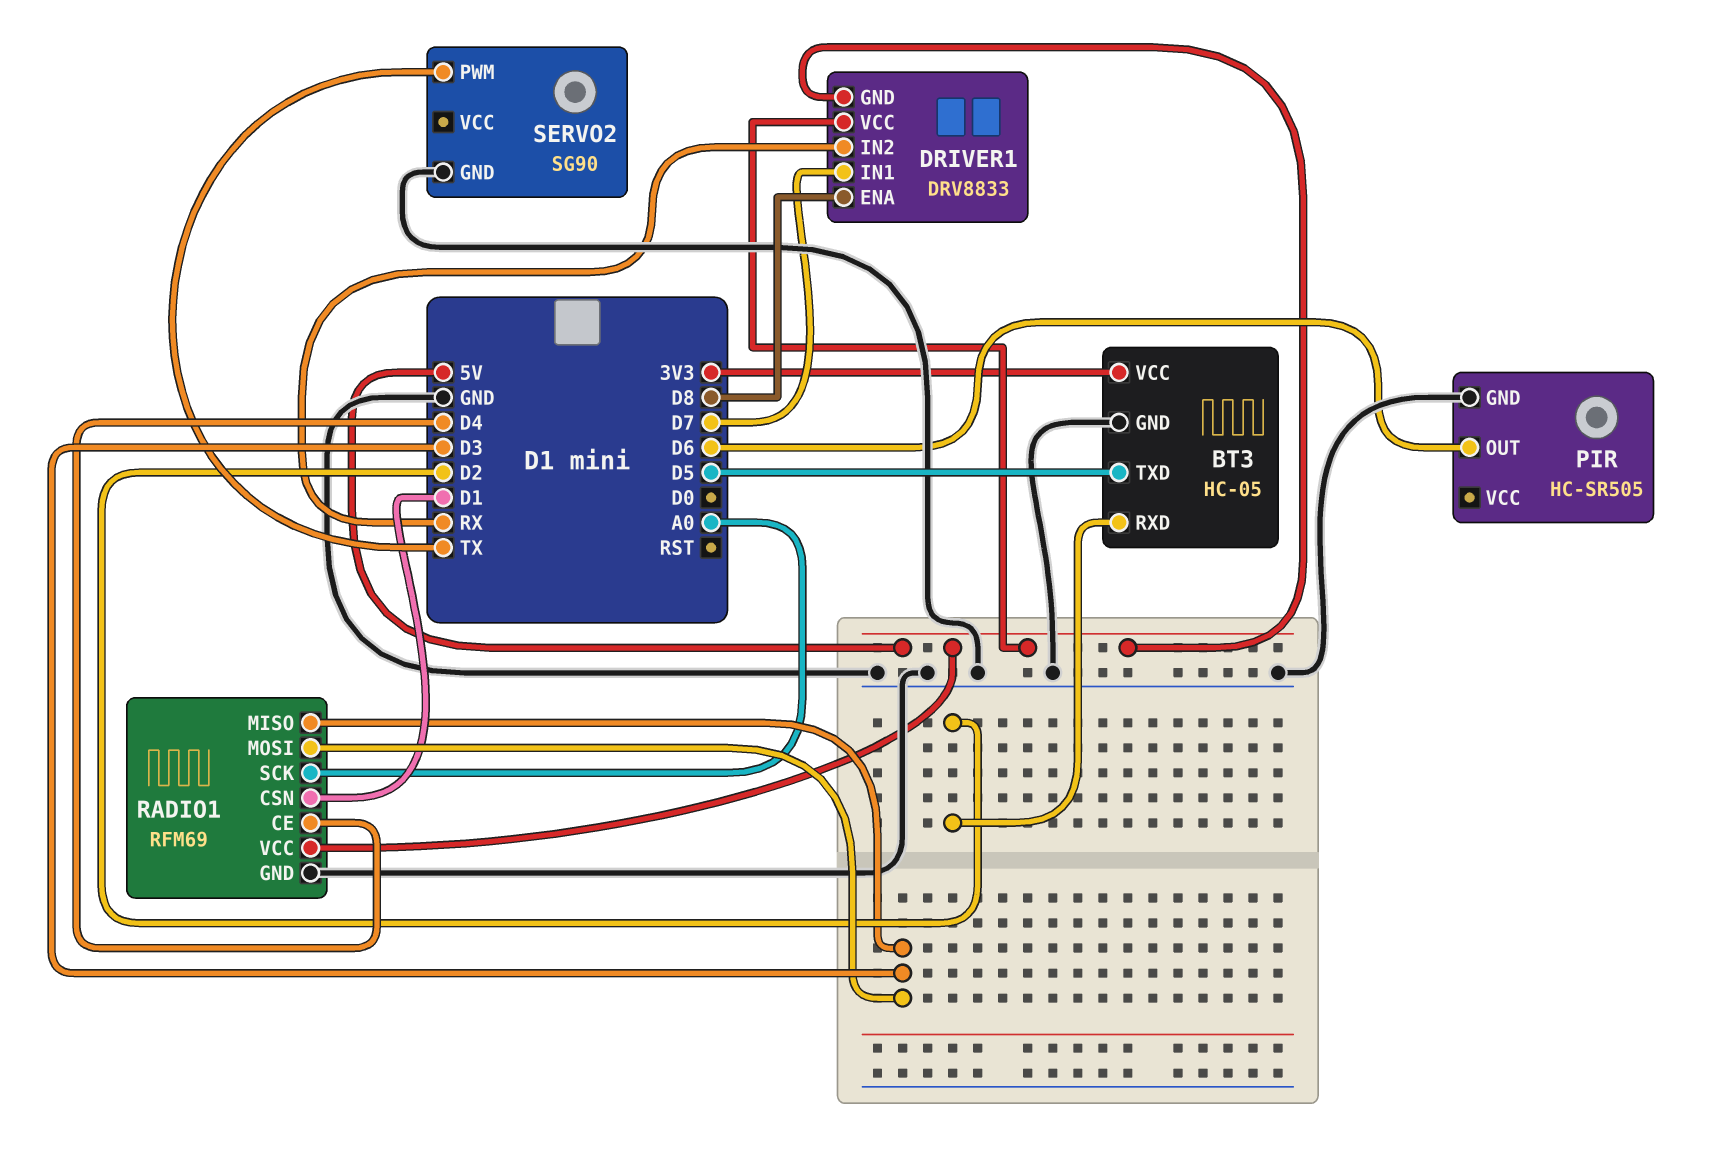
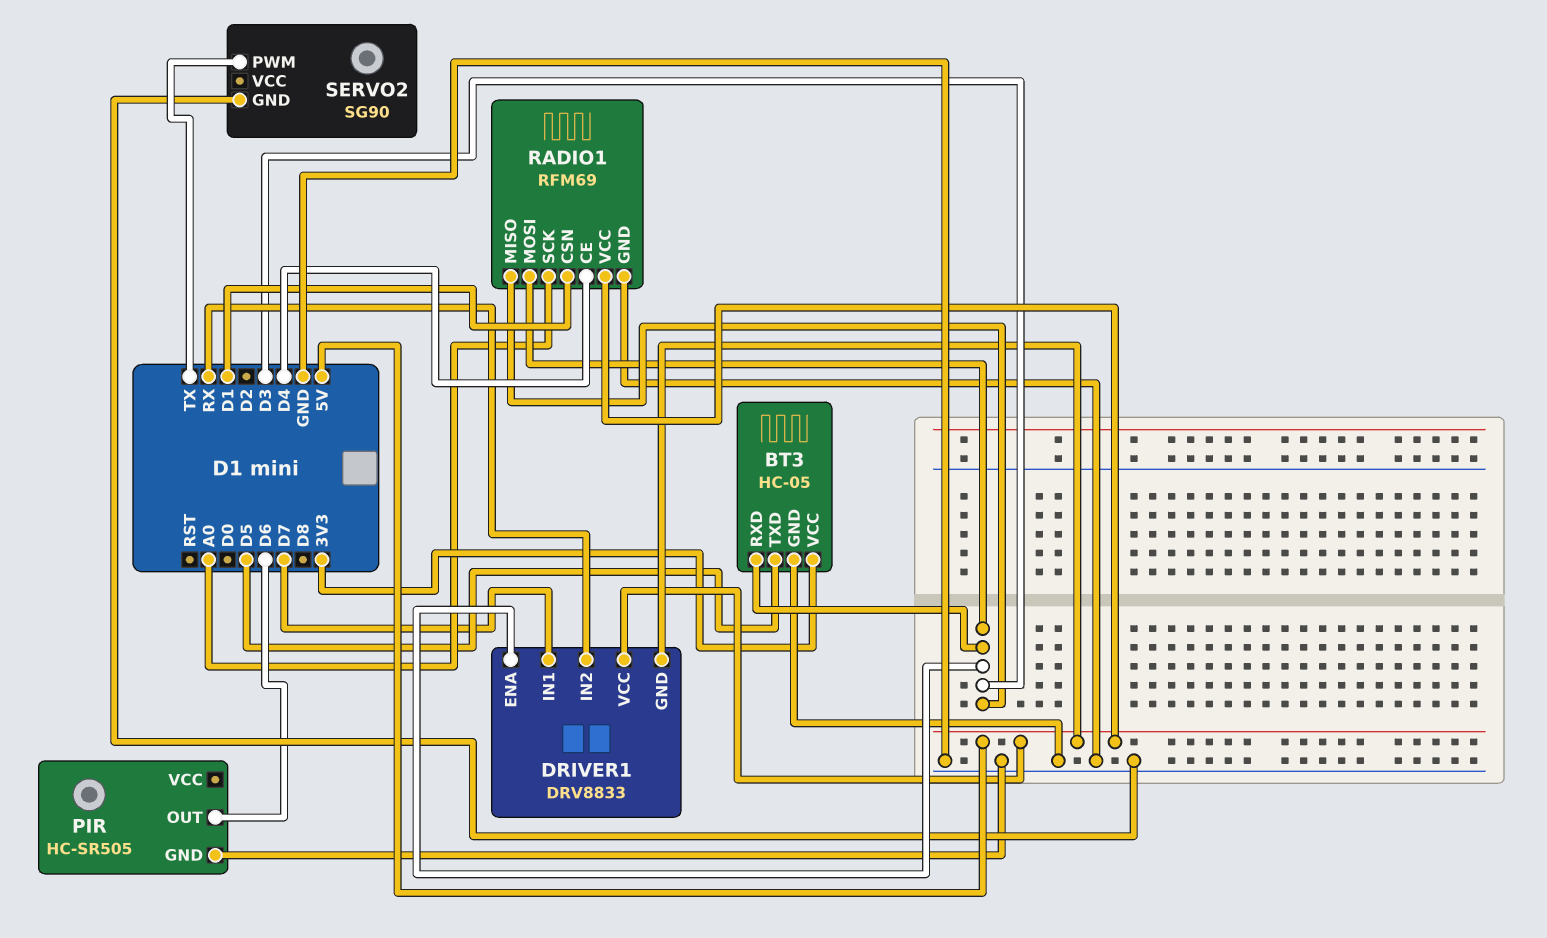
BT3 pin RXD: D2 -> D3
DRIVER1 pin ENA: D8 -> D3

